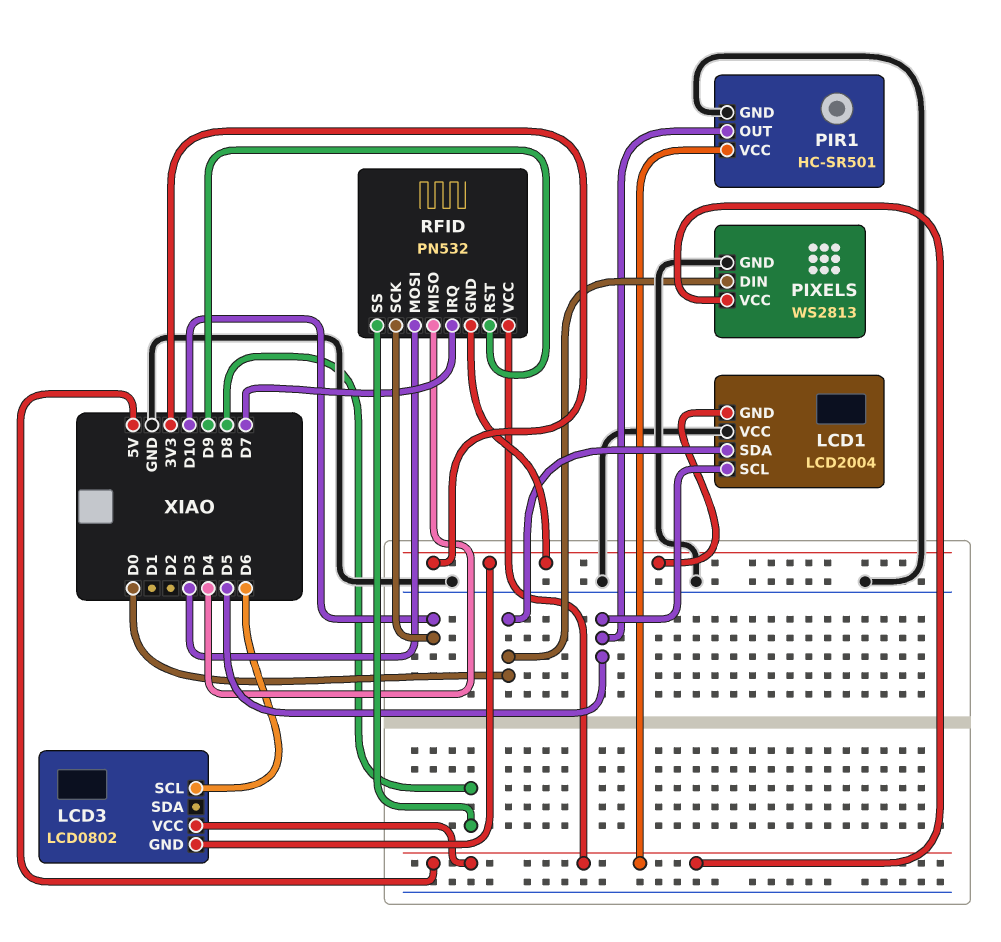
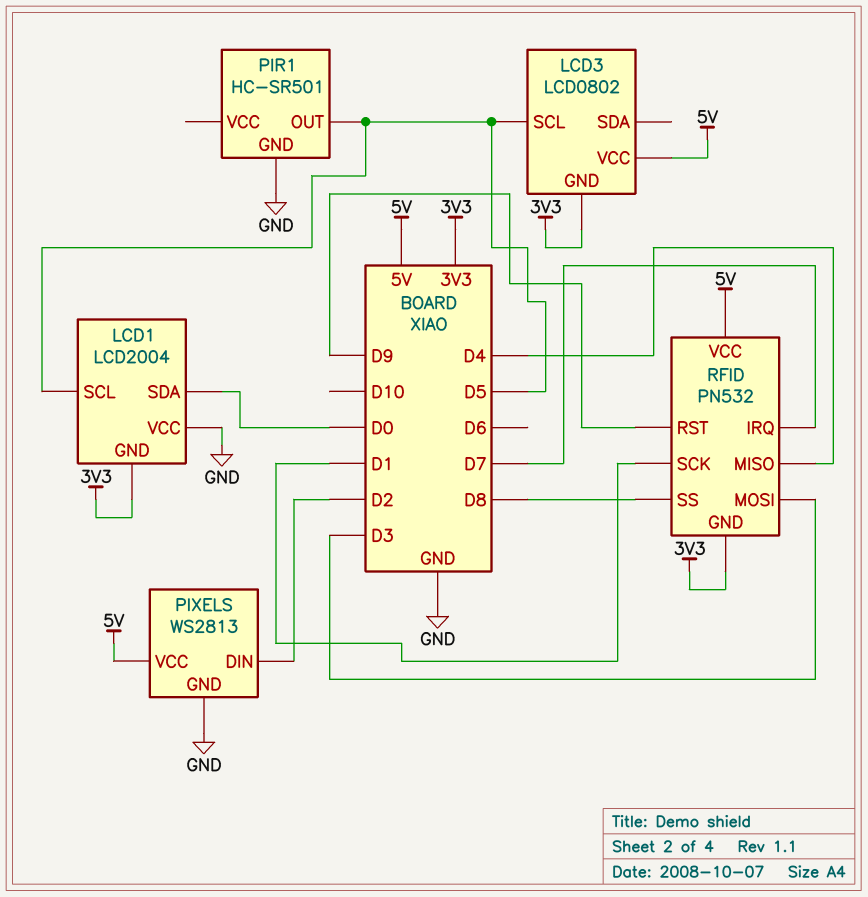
LCD3 pin SCL: D6 -> D5
PIR1 pin VCC: 5V -> none
PIXELS pin DIN: D0 -> D2
RFID pin SCK: D10 -> D1

